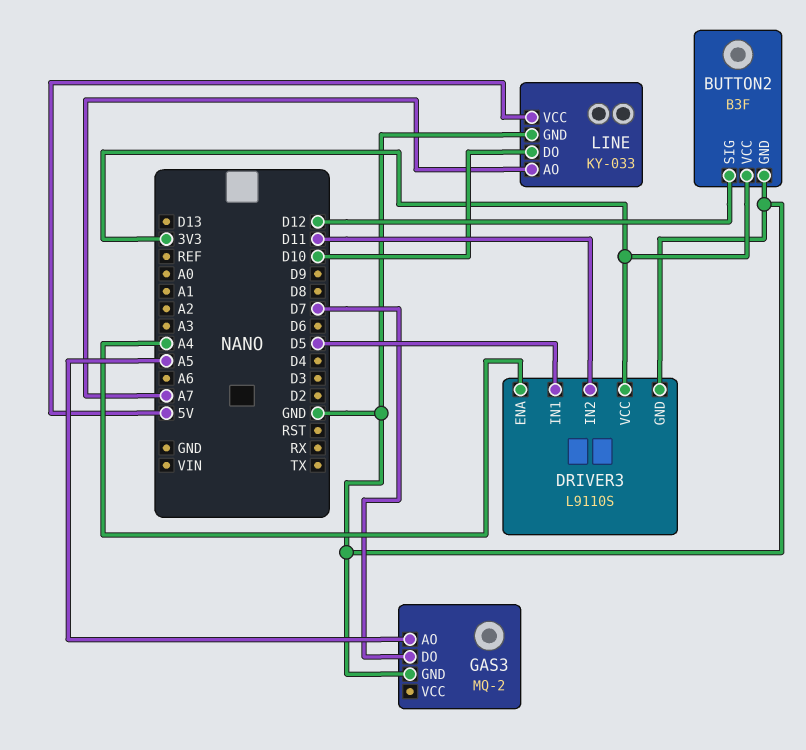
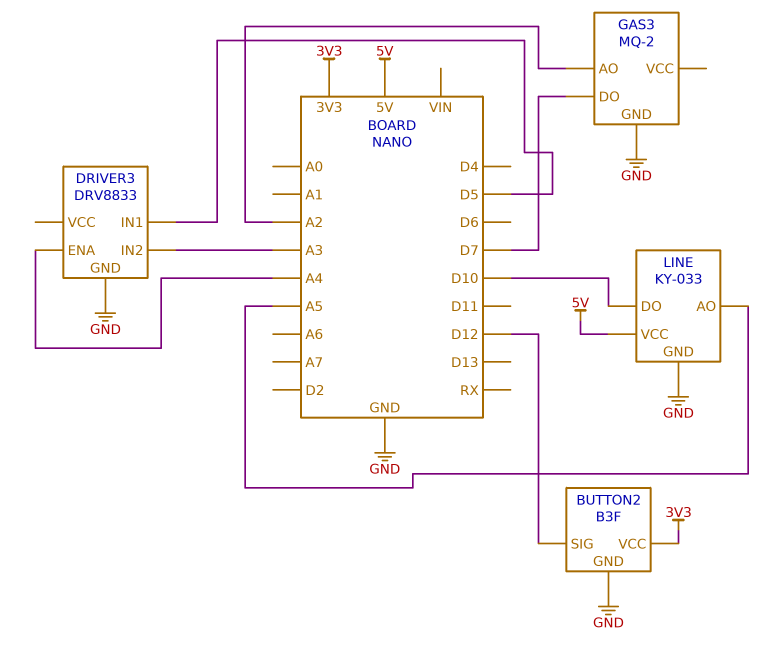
DRIVER3: L9110S -> DRV8833
DRIVER3 pin IN2: D11 -> A3
DRIVER3 pin VCC: 3V3 -> none
GAS3 pin AO: A5 -> A2
LINE pin AO: A7 -> A5

